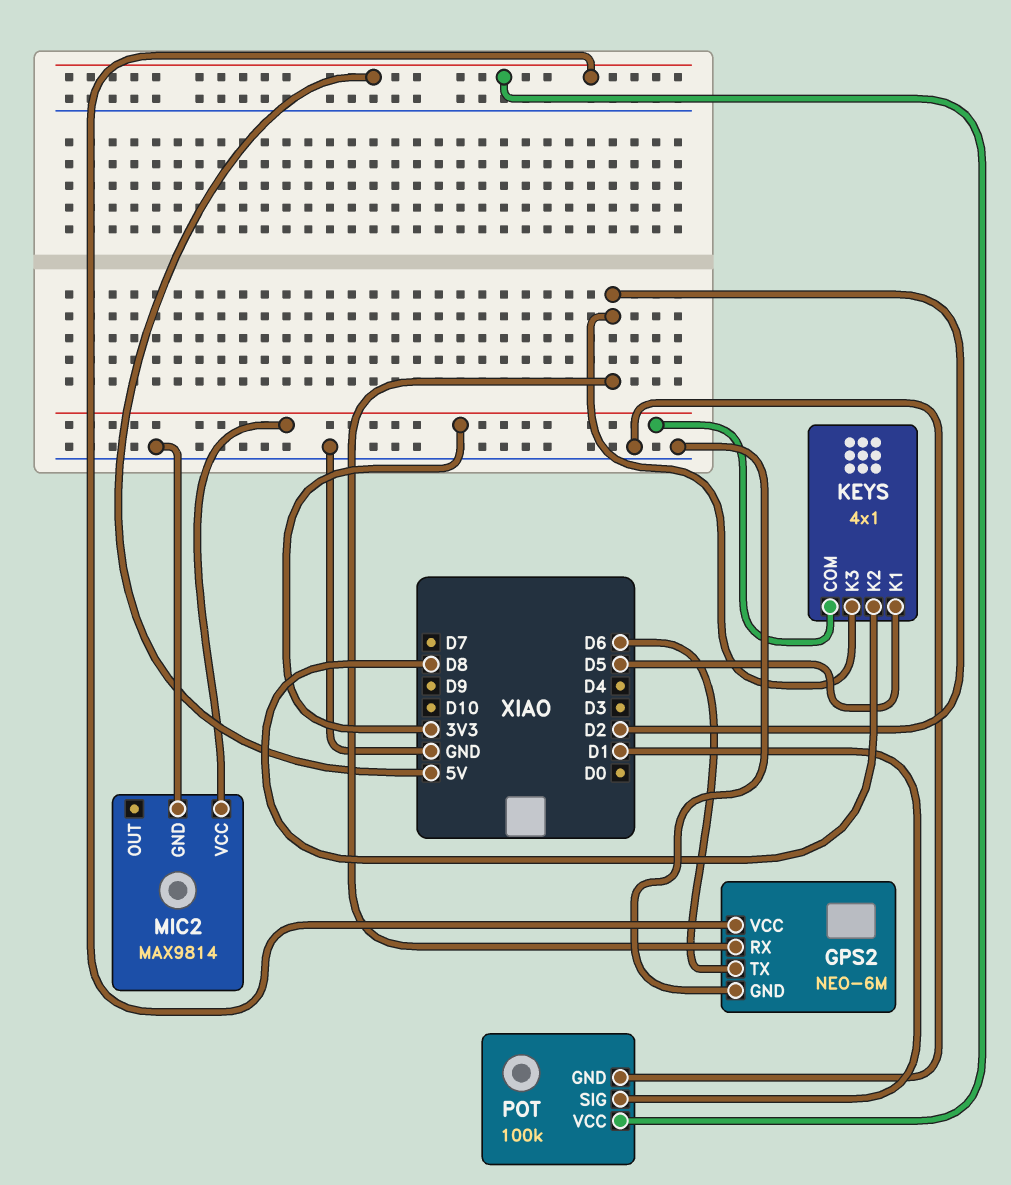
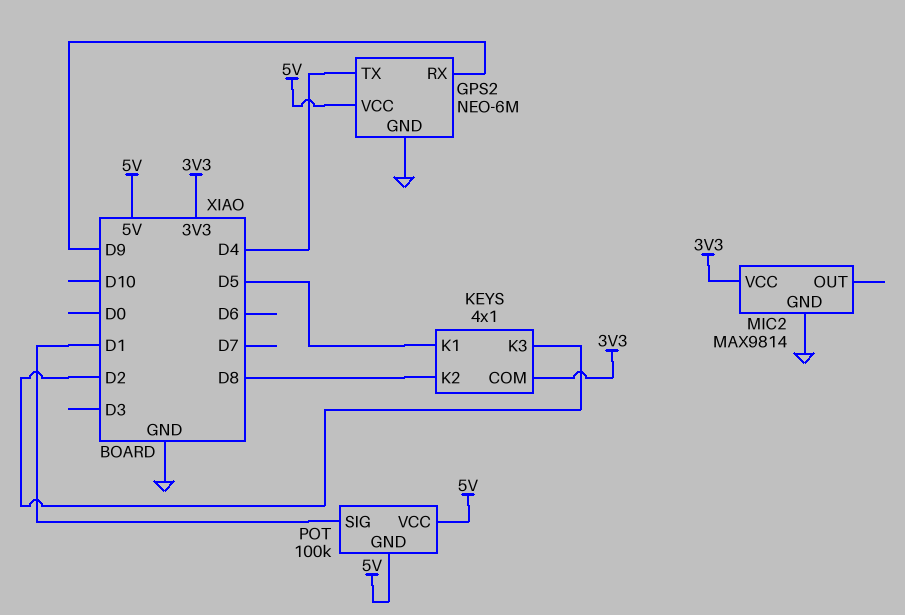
GPS2 pin RX: D2 -> D9
GPS2 pin TX: D6 -> D4
POT pin GND: GND -> 5V

